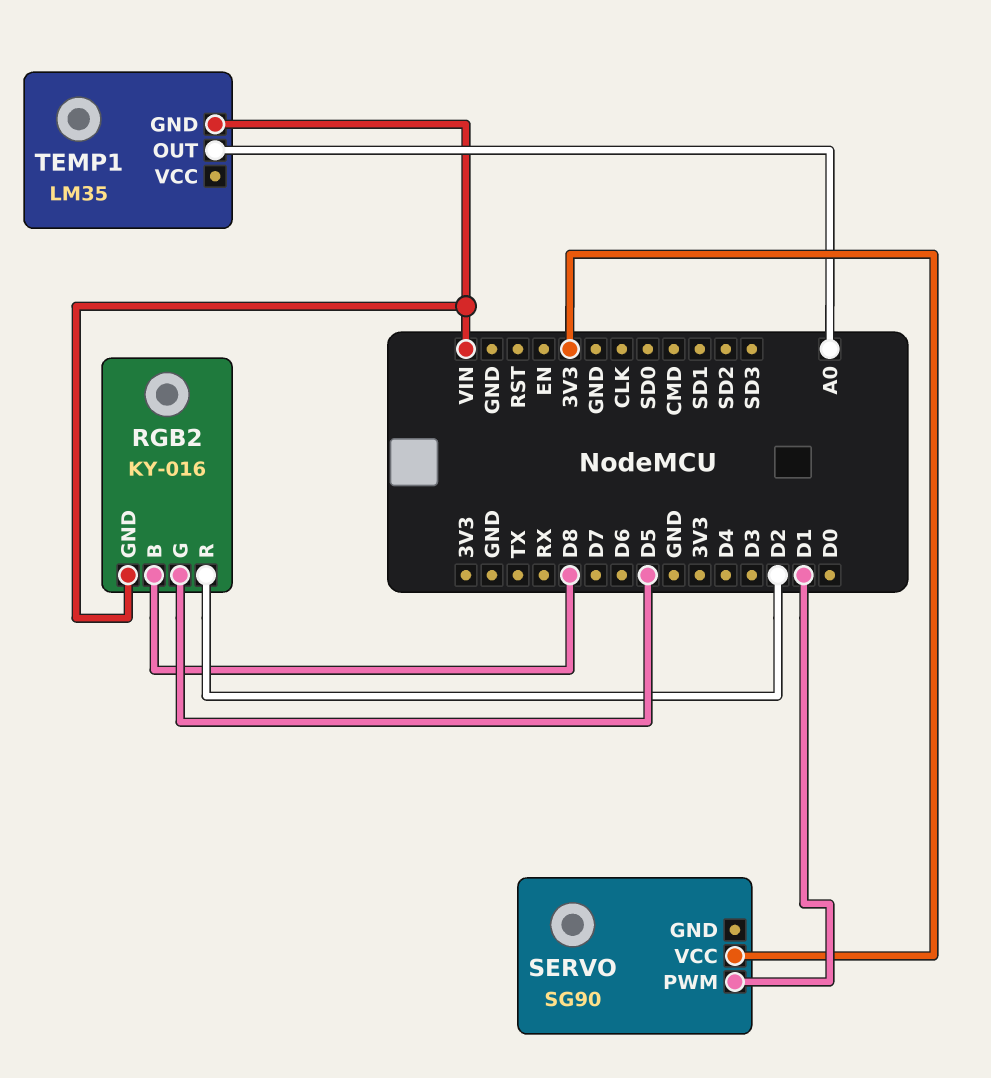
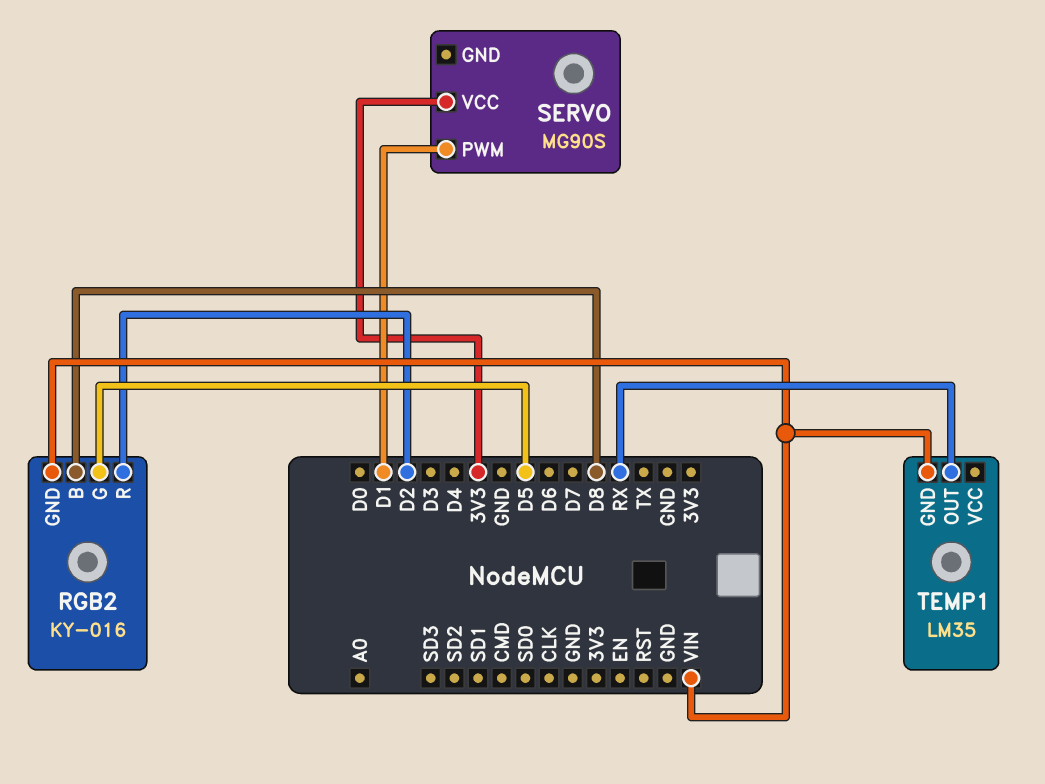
SERVO: SG90 -> MG90S
TEMP1 pin OUT: A0 -> RX

